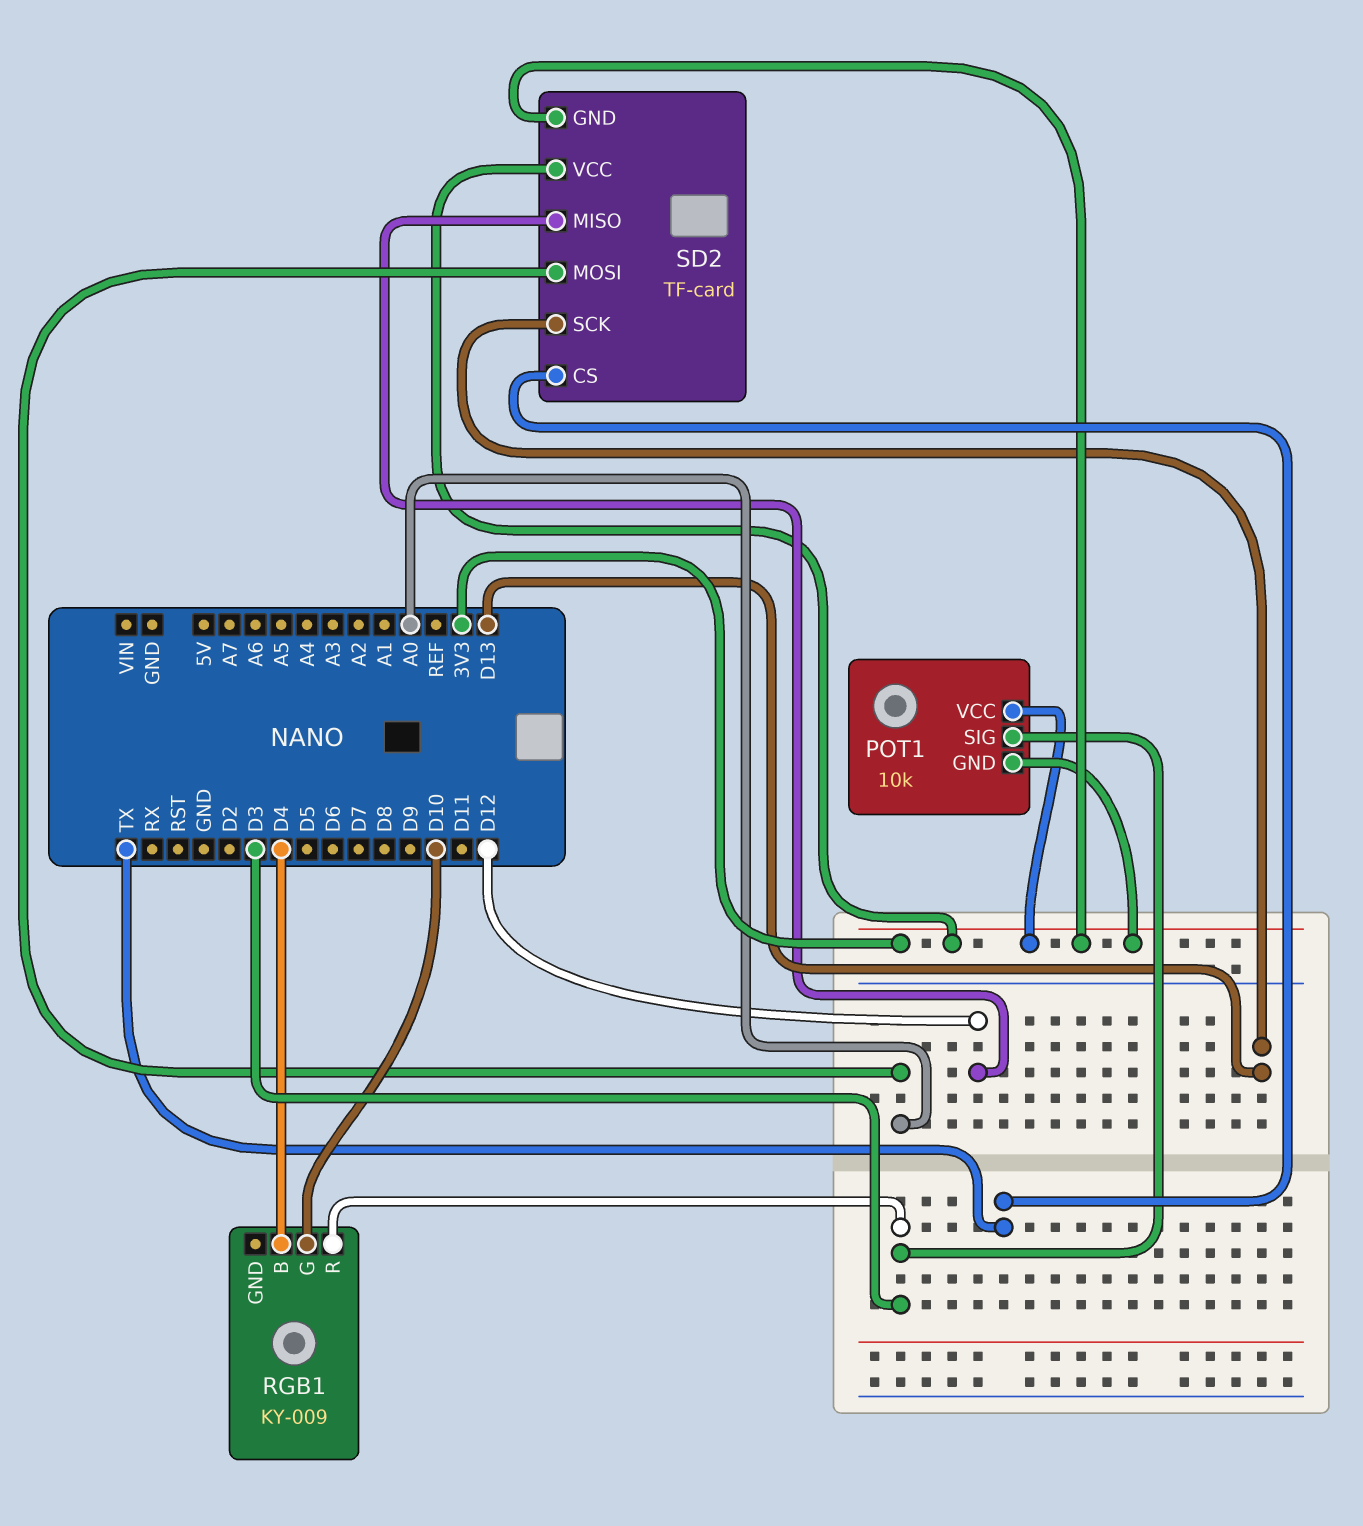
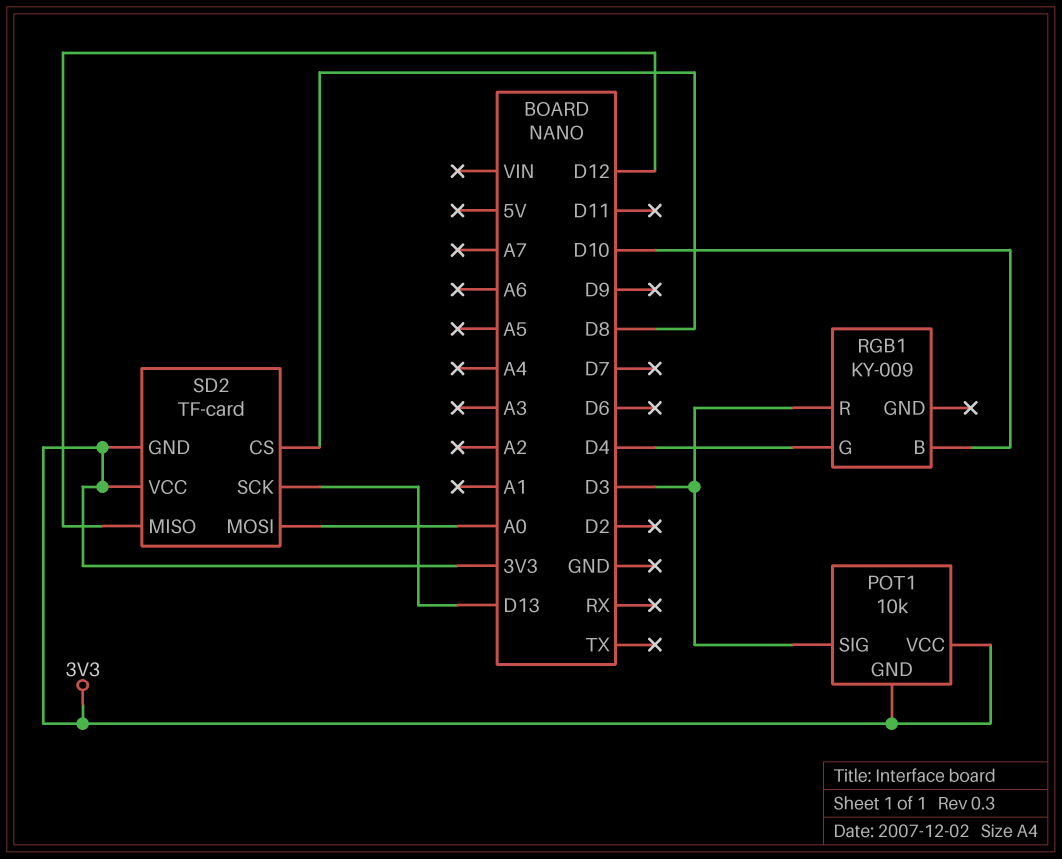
RGB1 pin B: D4 -> D10
RGB1 pin G: D10 -> D4
SD2 pin CS: TX -> D8

